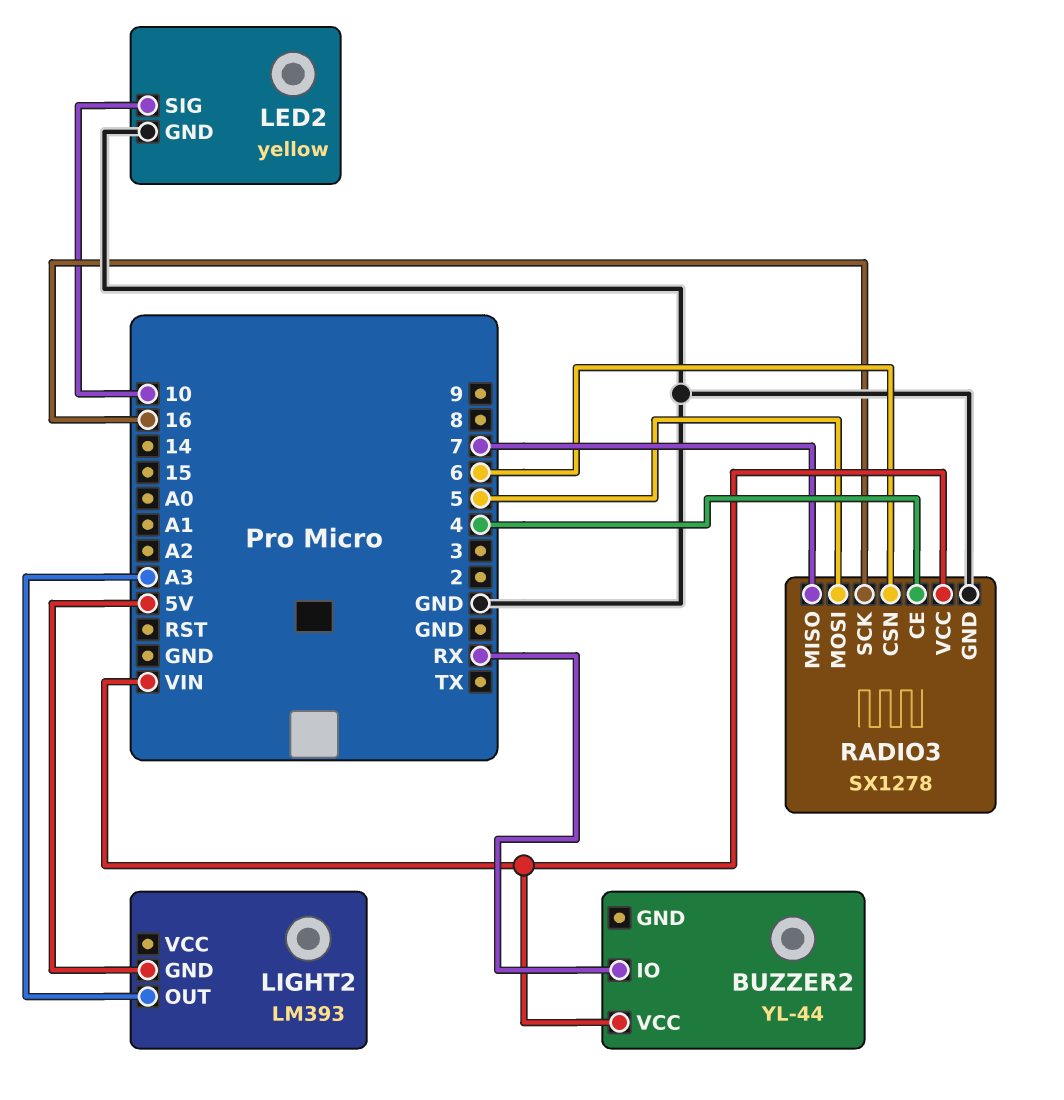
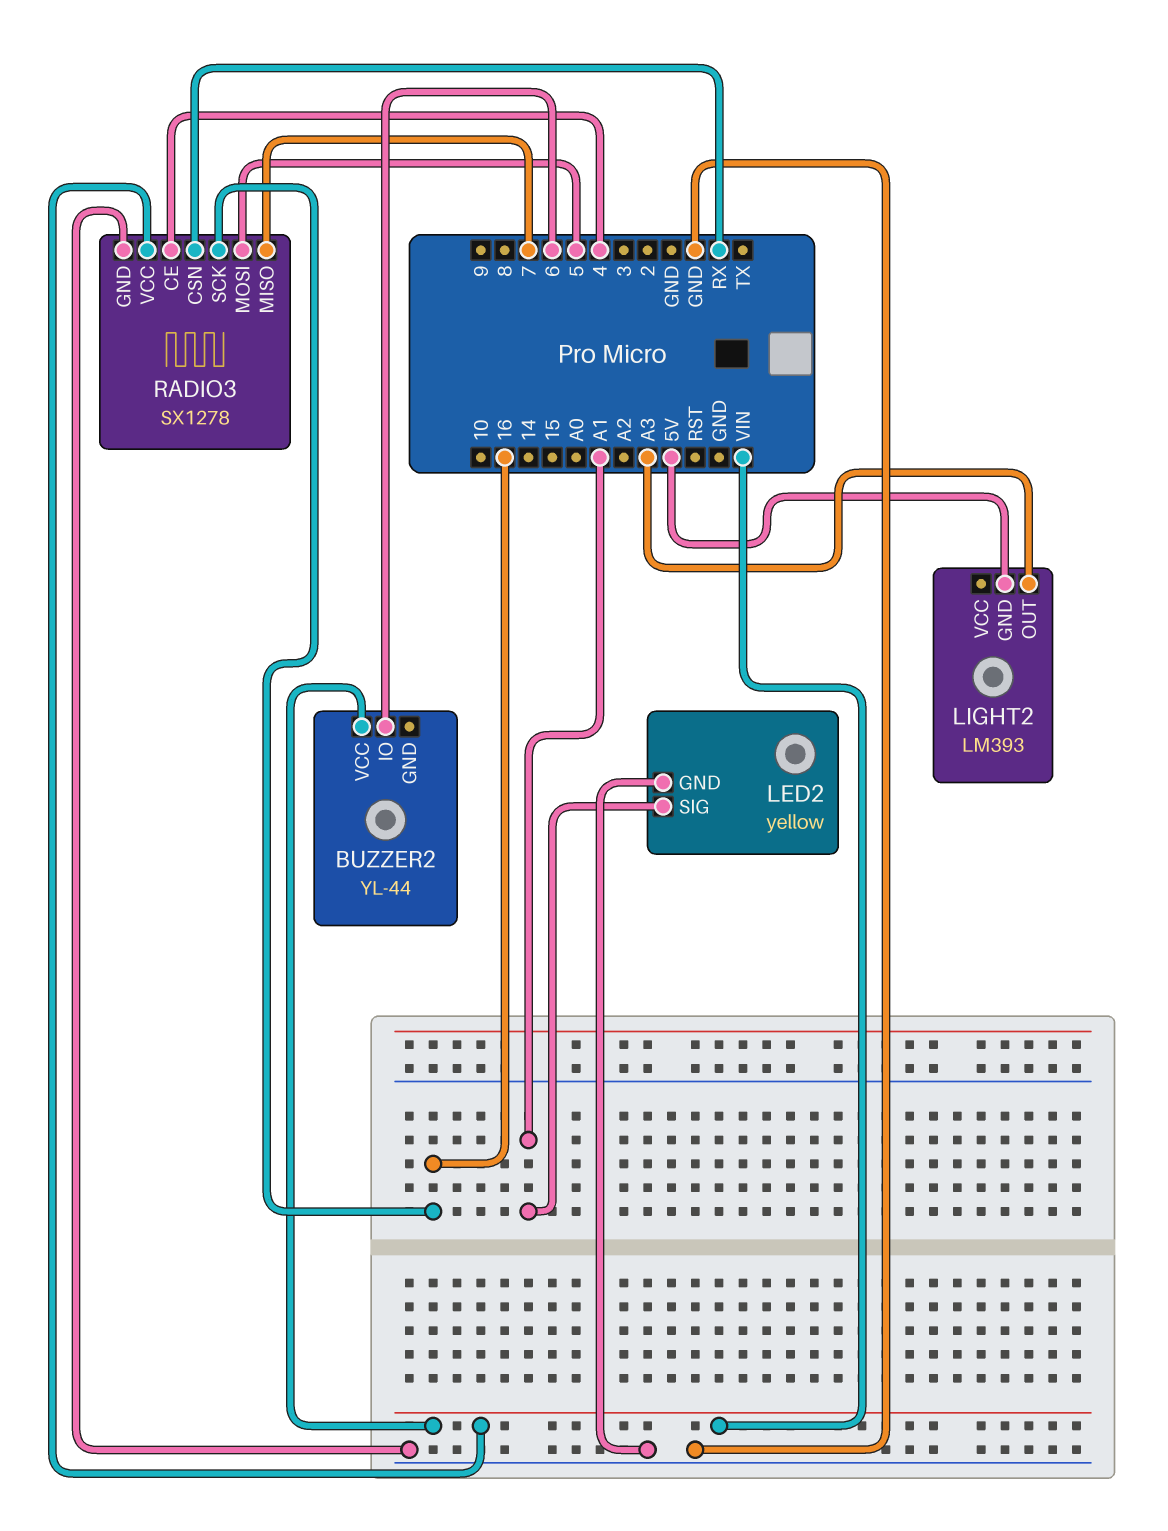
BUZZER2 pin IO: RX -> 6
LED2 pin SIG: 10 -> A1
RADIO3 pin CSN: 6 -> RX

